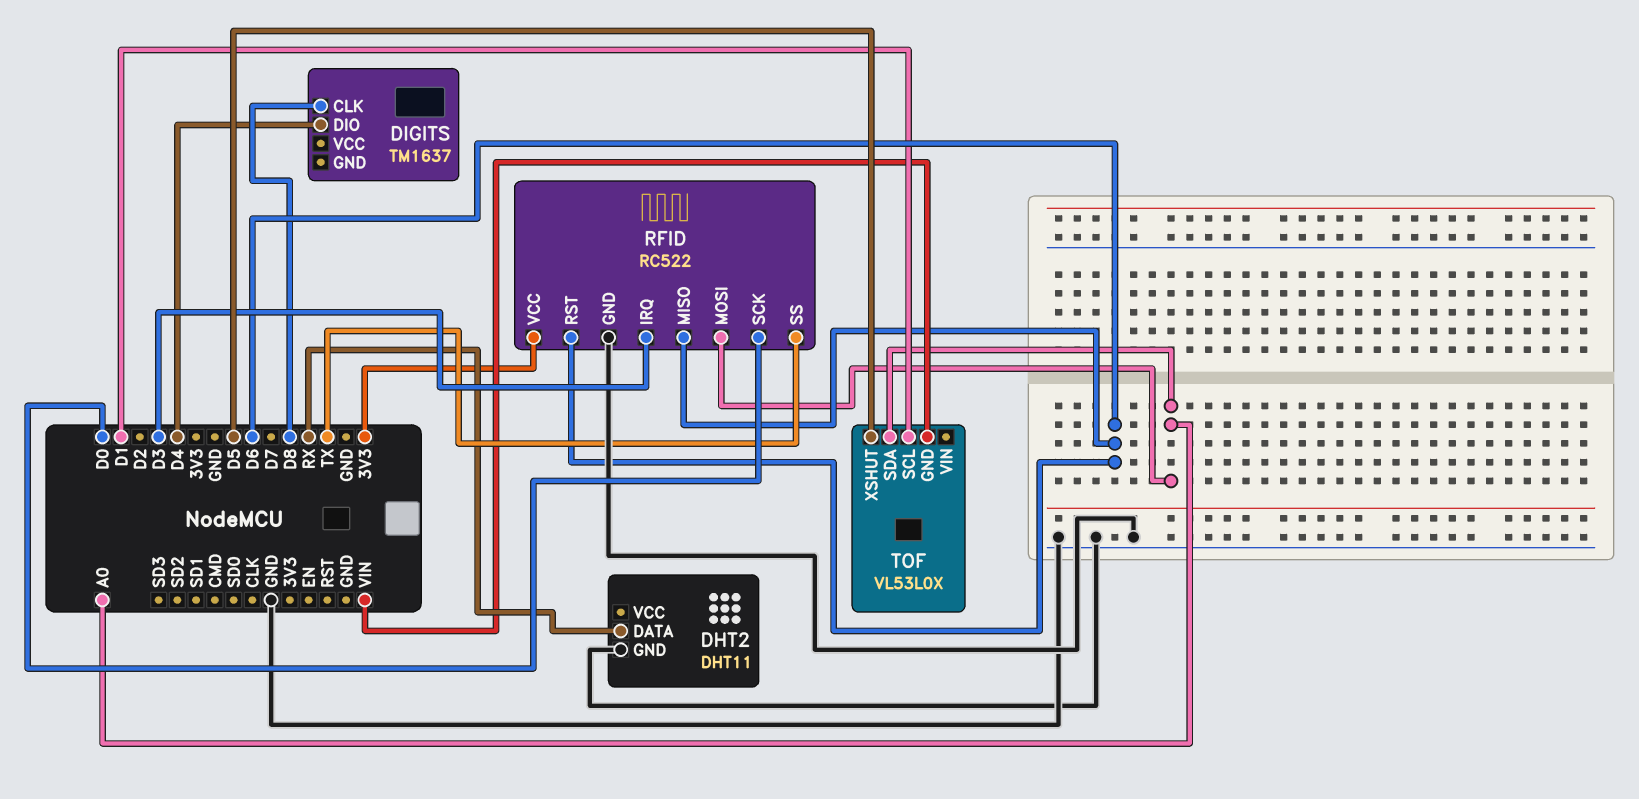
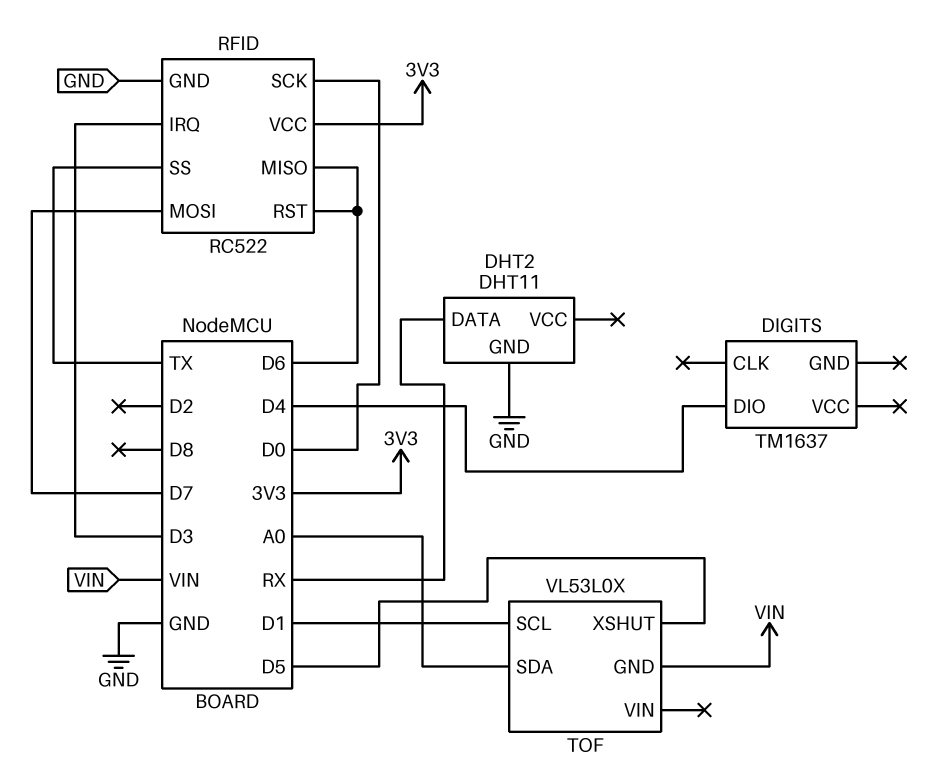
DIGITS pin CLK: D8 -> none
RFID pin MOSI: A0 -> D7

